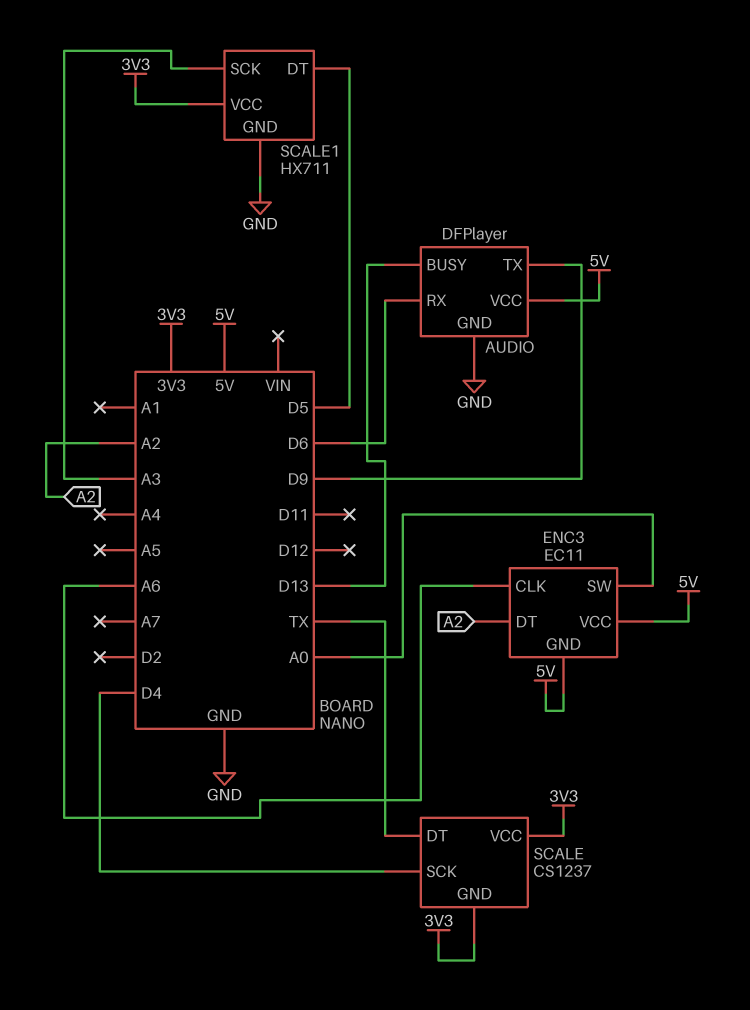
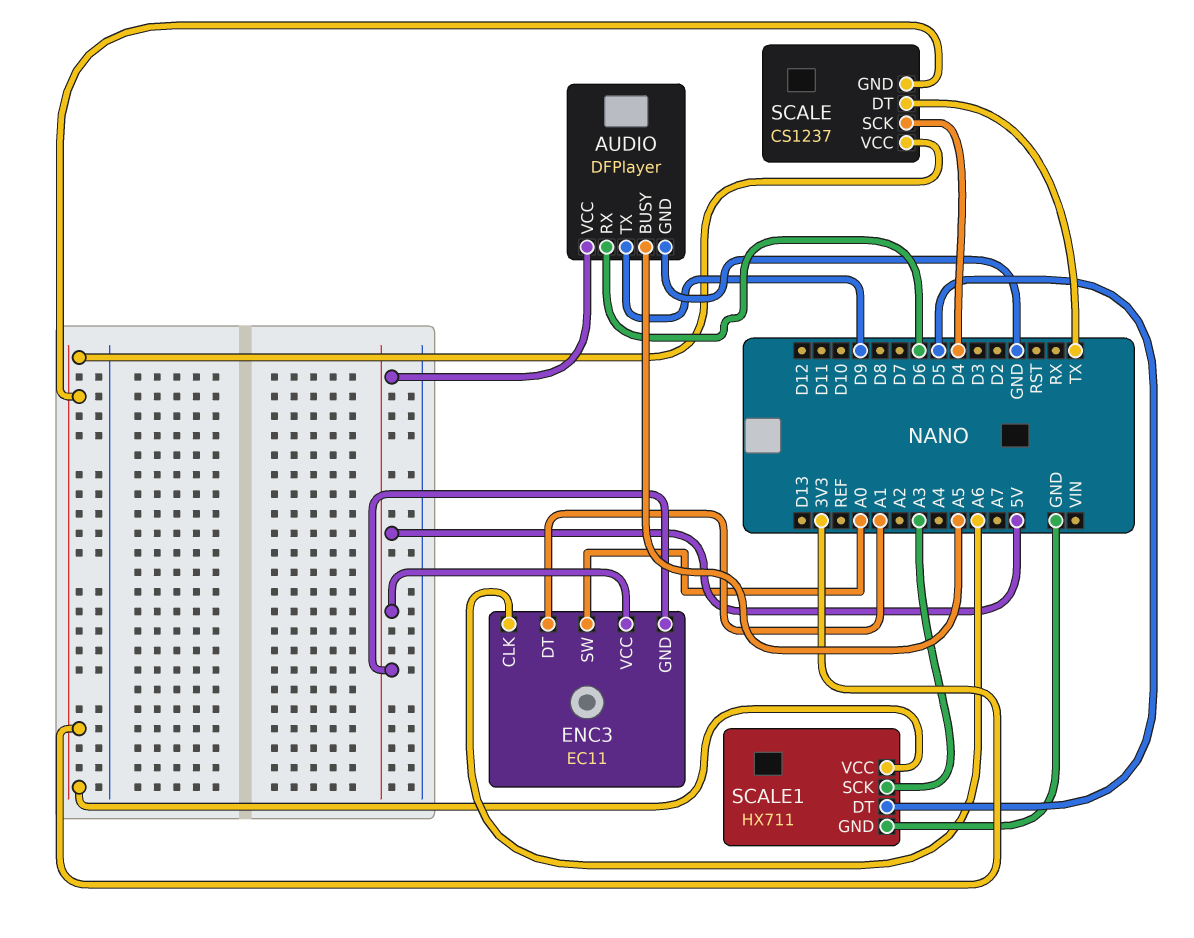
AUDIO pin BUSY: D13 -> A5
ENC3 pin DT: A2 -> A1

